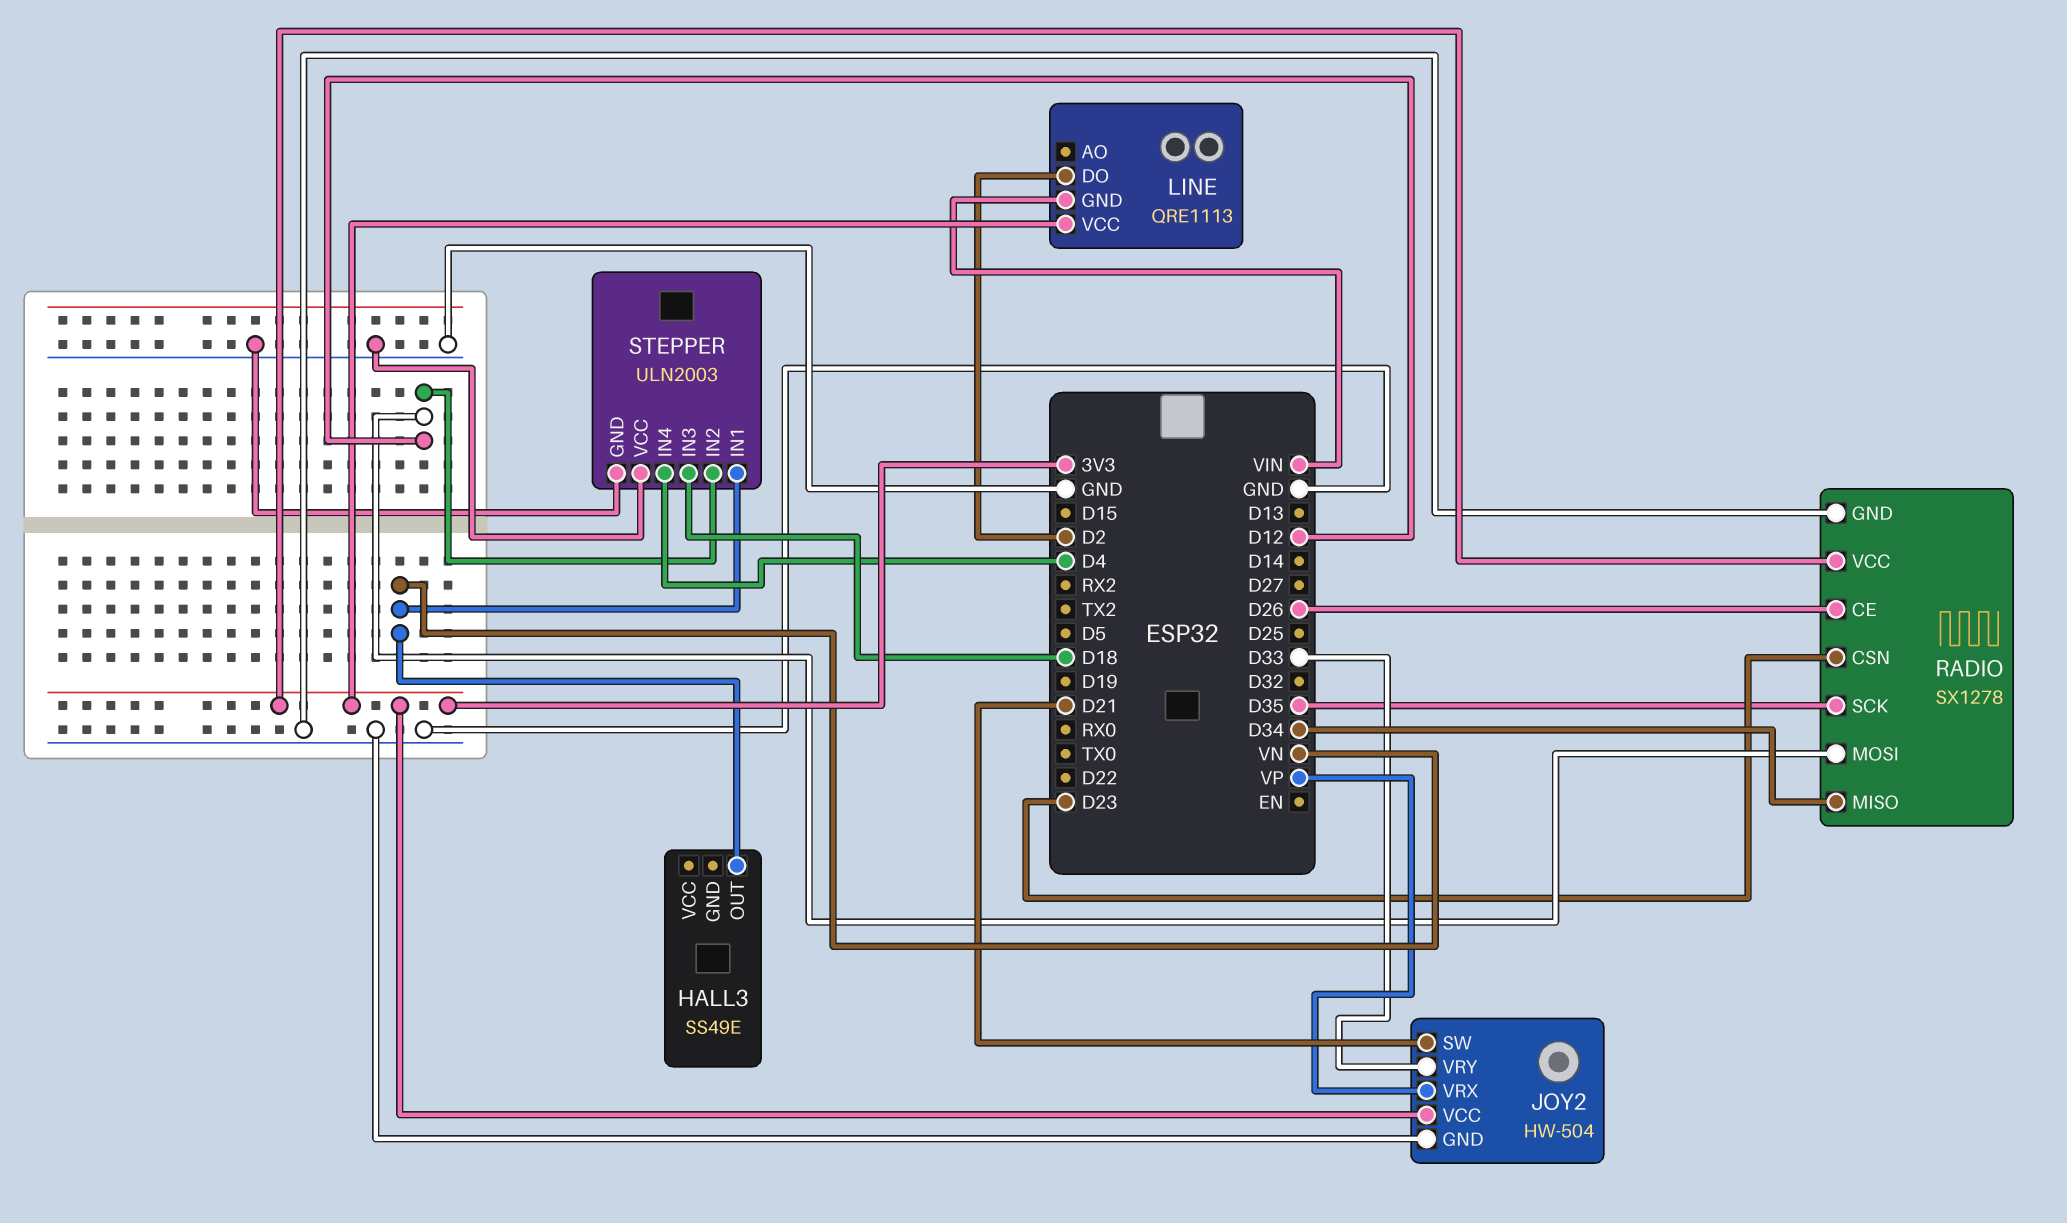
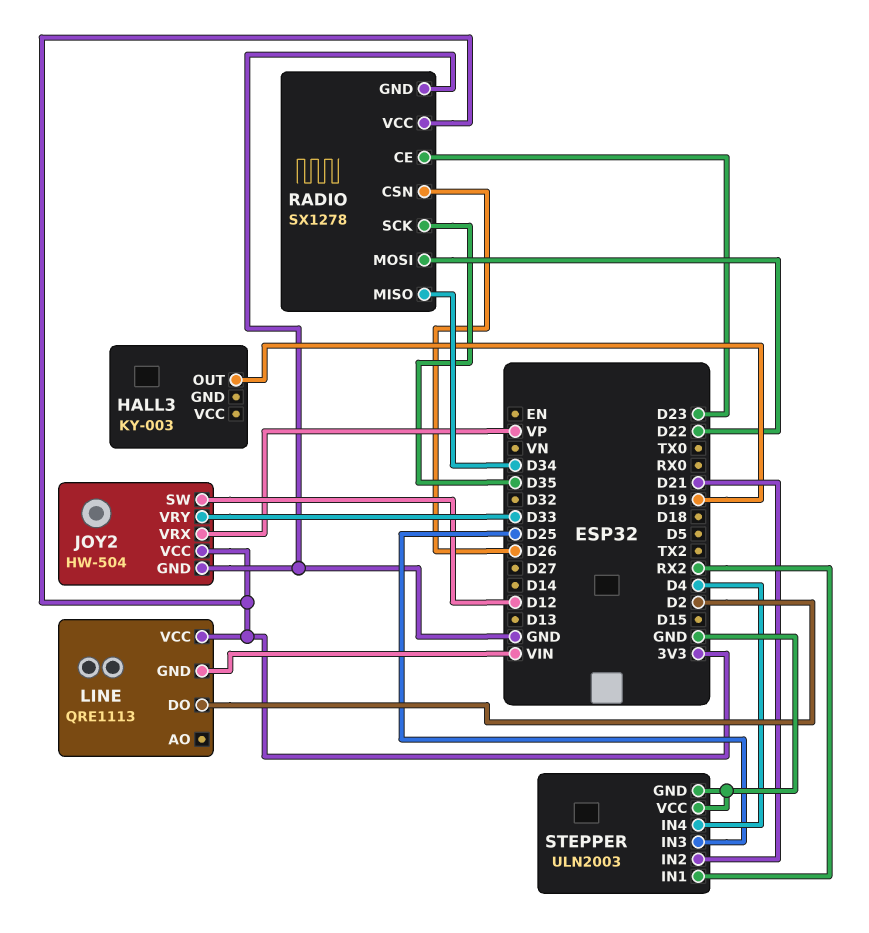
HALL3: SS49E -> KY-003
HALL3 pin OUT: VN -> D19
JOY2 pin SW: D21 -> D12
RADIO pin CE: D26 -> D23
RADIO pin CSN: D23 -> D26
RADIO pin MOSI: D12 -> D22
STEPPER pin IN1: VN -> RX2
STEPPER pin IN2: D12 -> D21
STEPPER pin IN3: D18 -> D25

